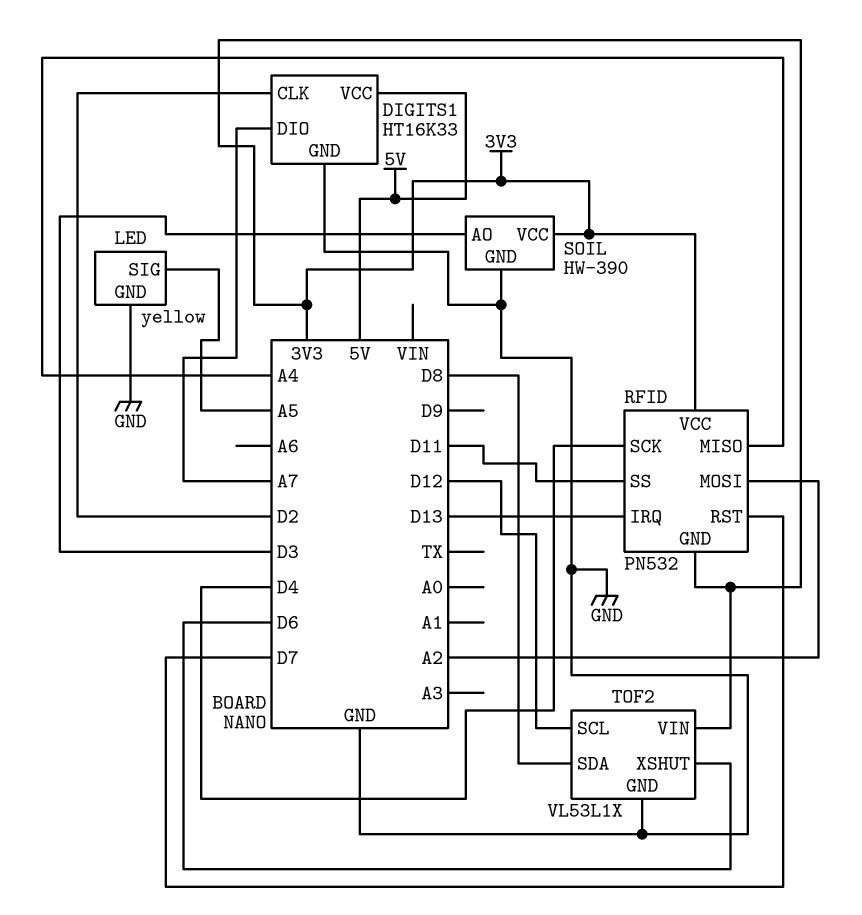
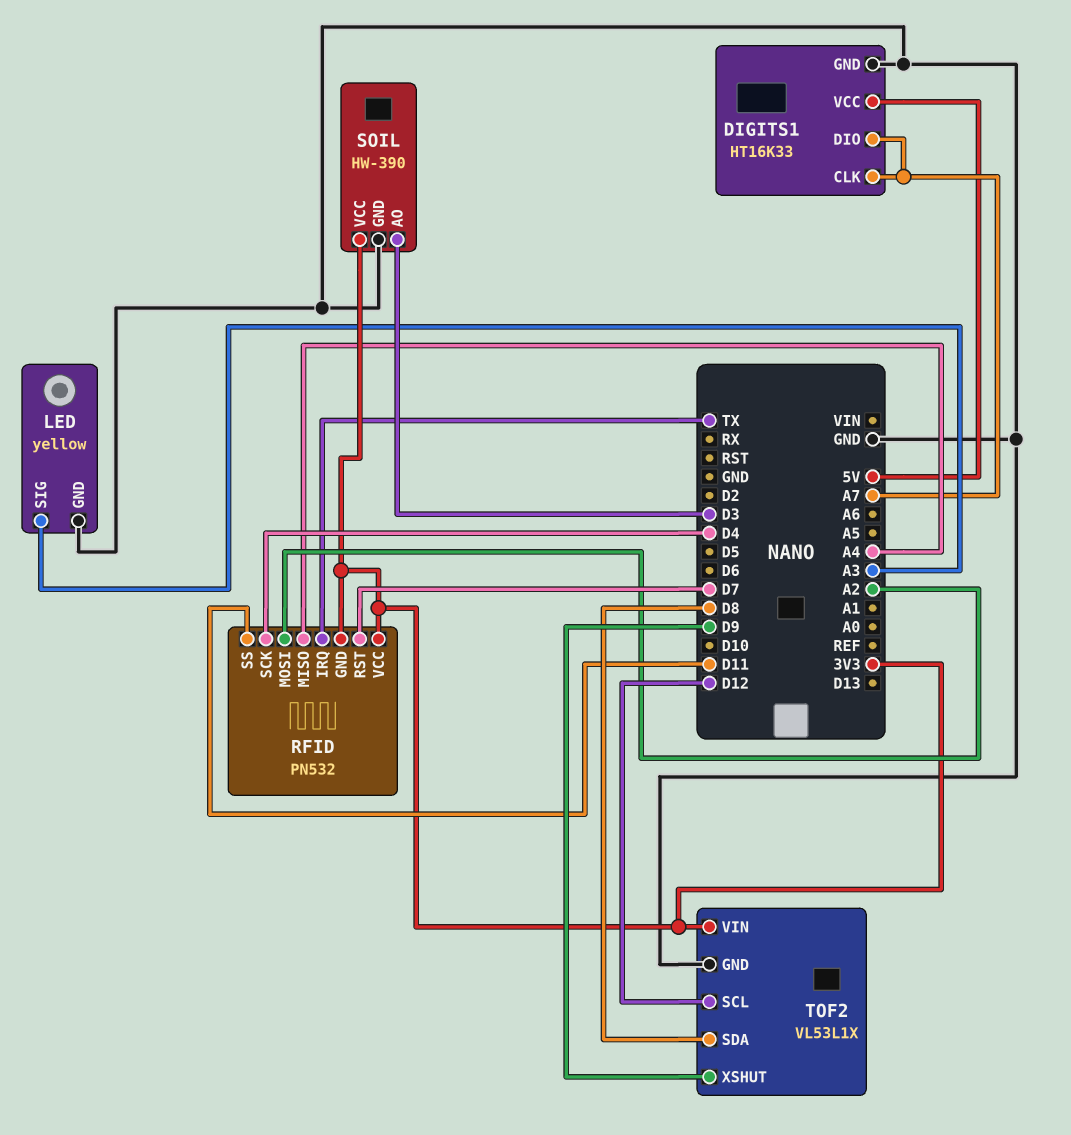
DIGITS1 pin CLK: D2 -> A7
LED pin SIG: A5 -> A3
RFID pin IRQ: D13 -> TX
TOF2 pin XSHUT: D6 -> D9

